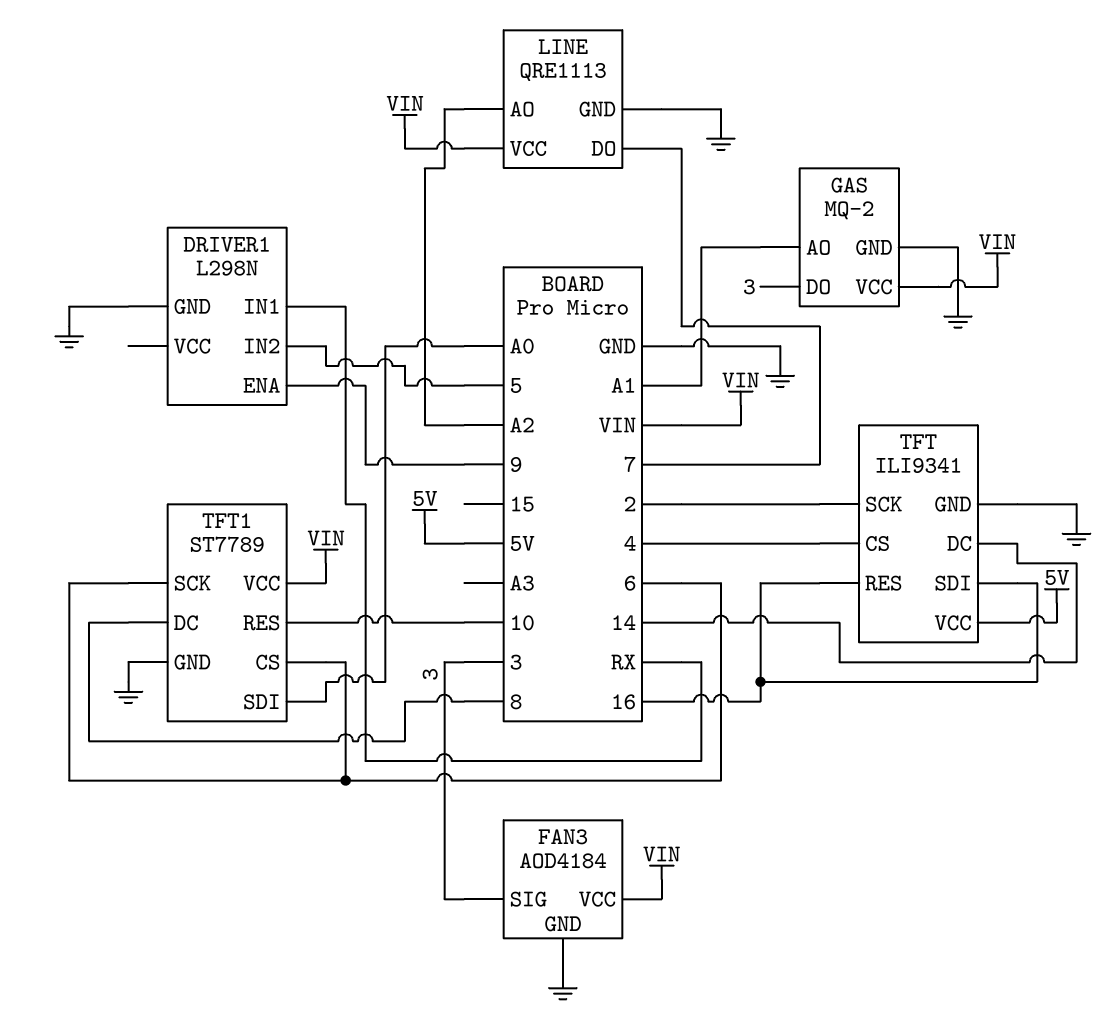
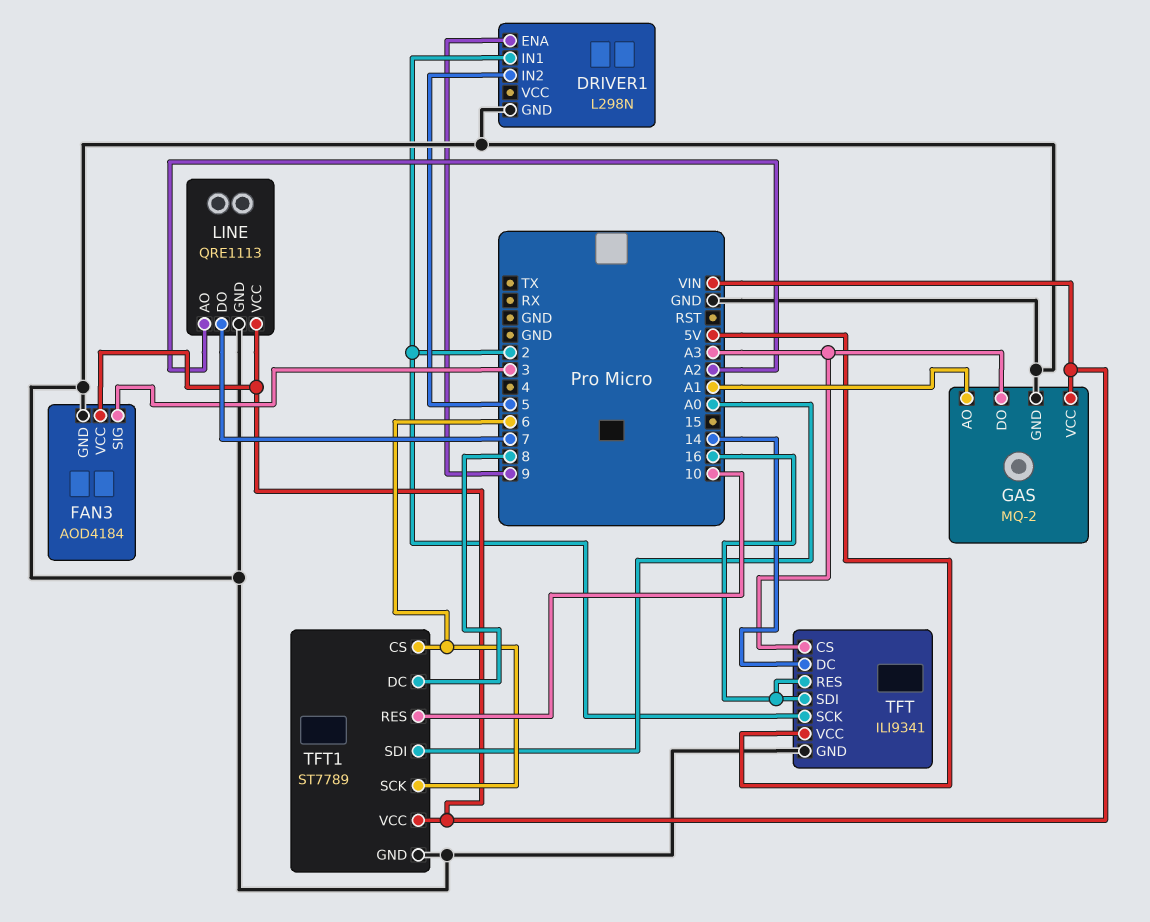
DRIVER1 pin IN1: RX -> 2
GAS pin DO: 3 -> A3
TFT pin CS: 4 -> A3

